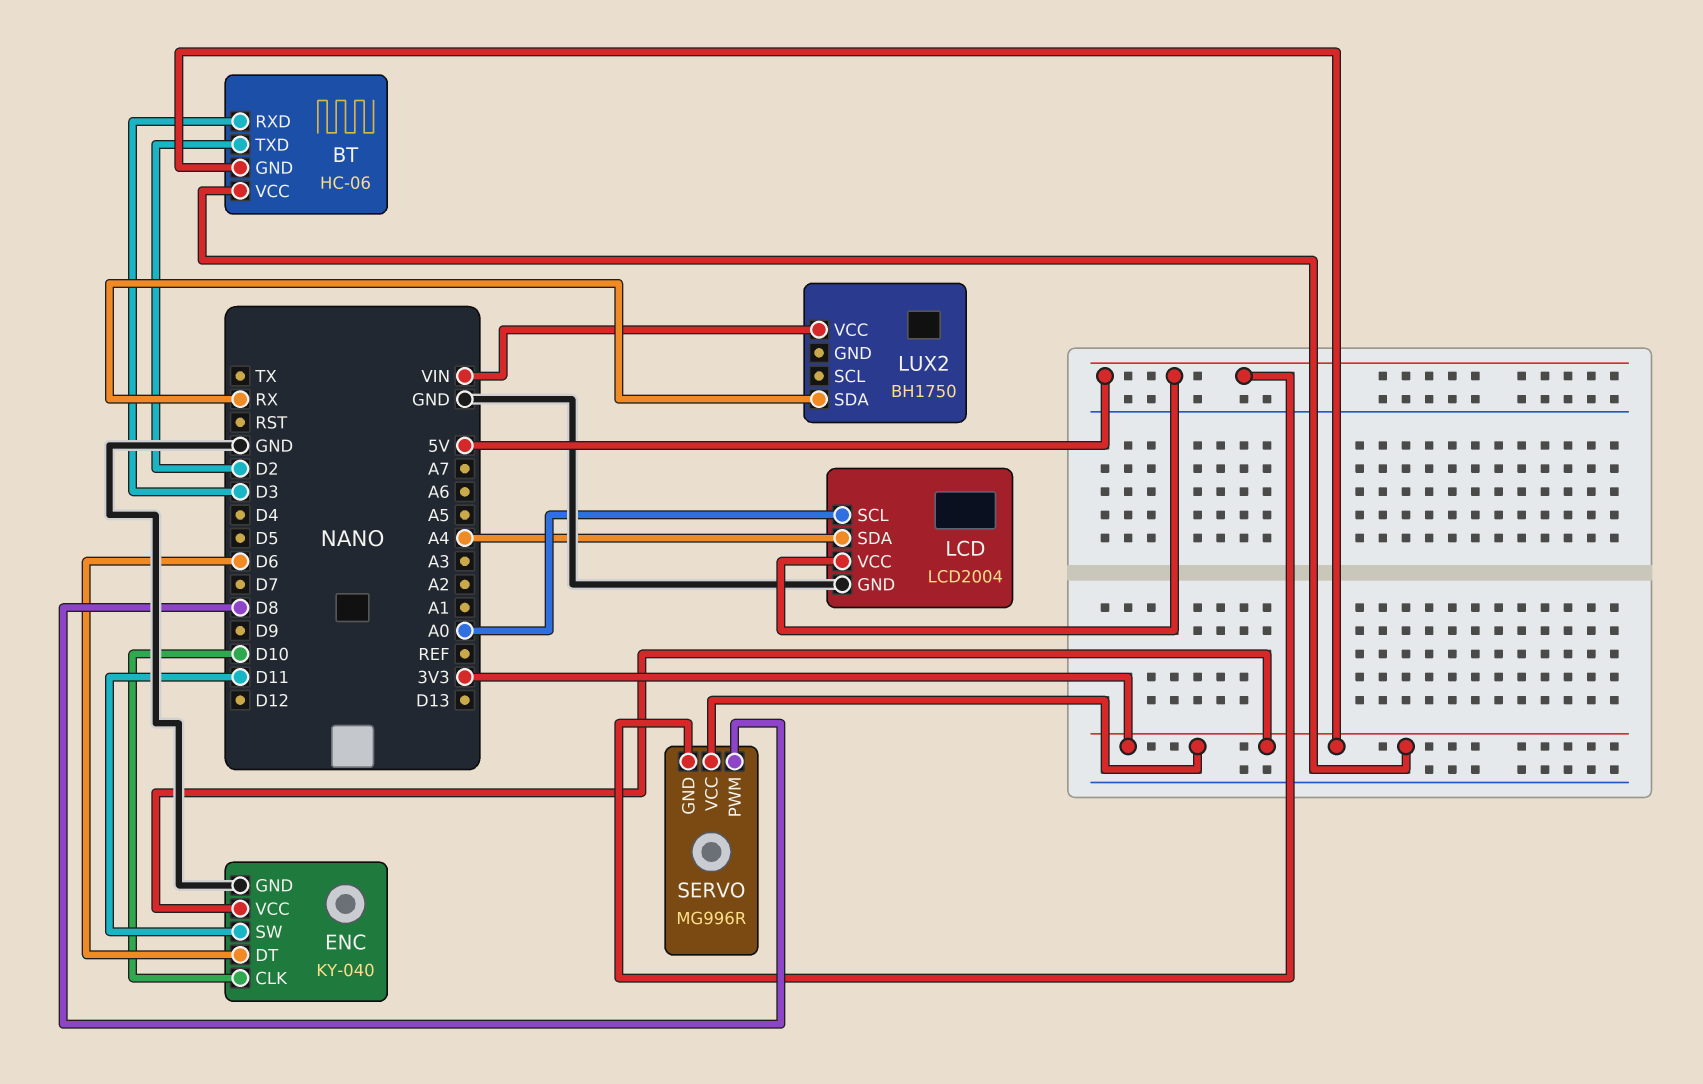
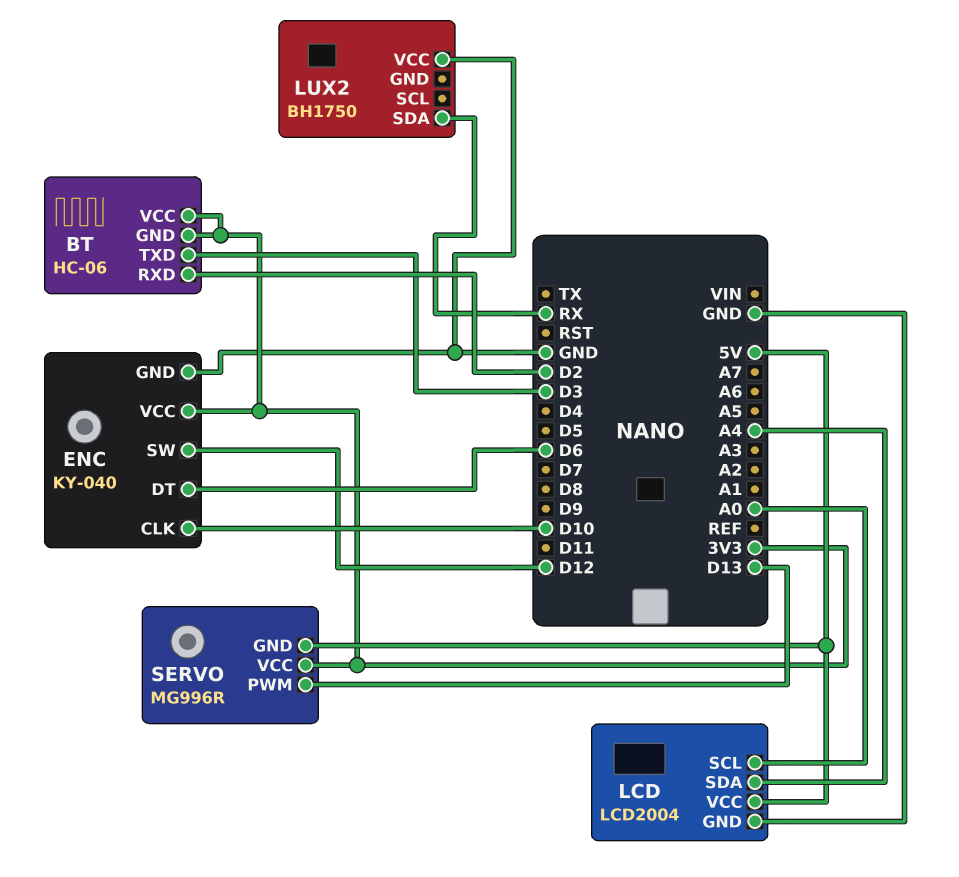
BT pin RXD: D3 -> D2
BT pin TXD: D2 -> D3
ENC pin SW: D11 -> D12
LUX2 pin VCC: VIN -> GND
SERVO pin PWM: D8 -> D13

